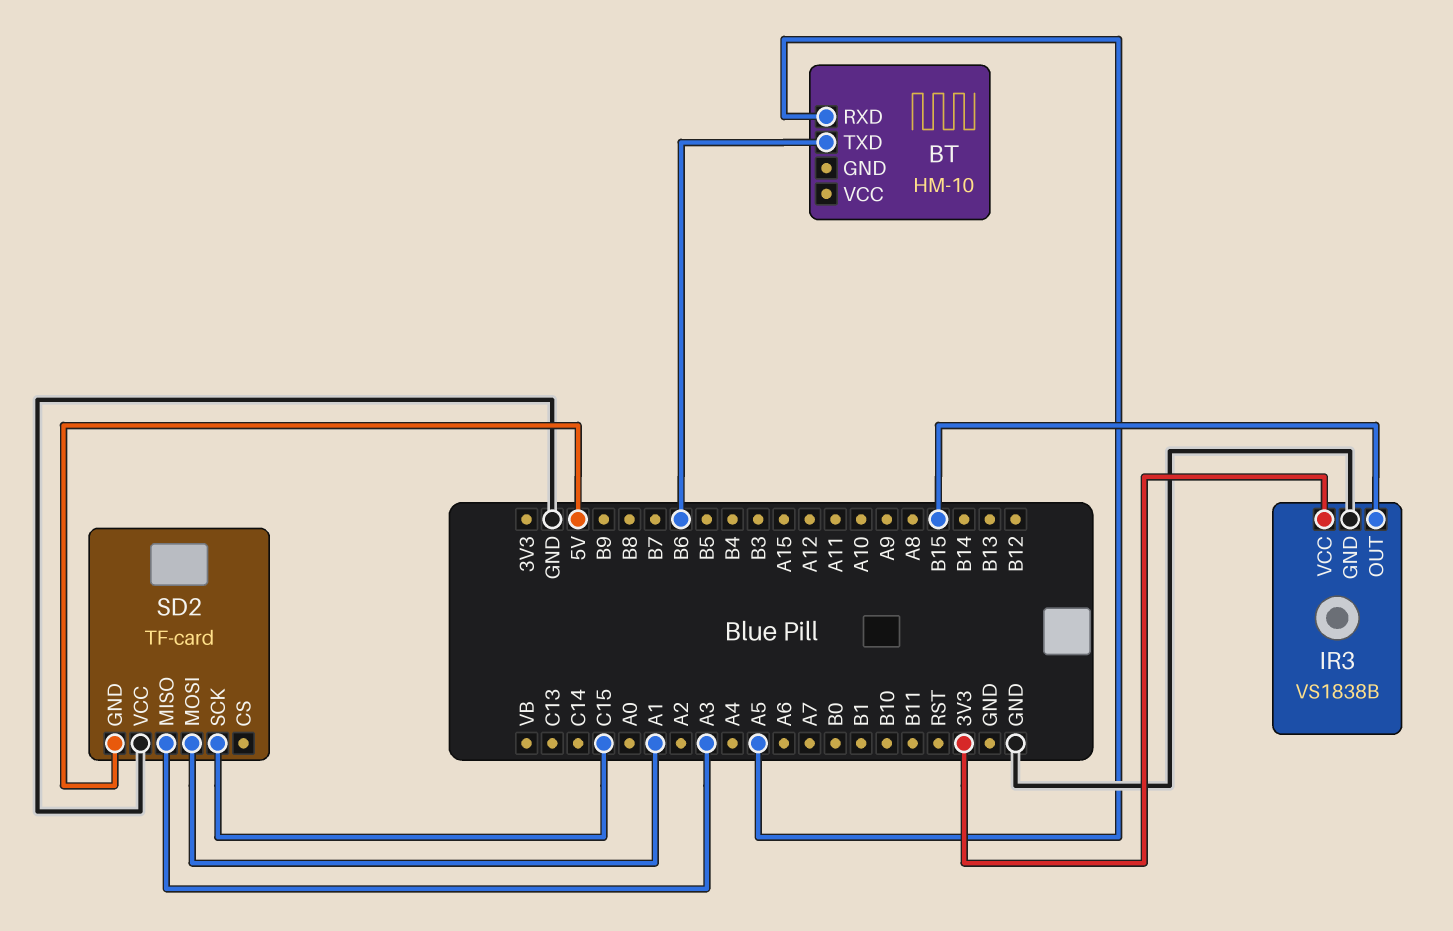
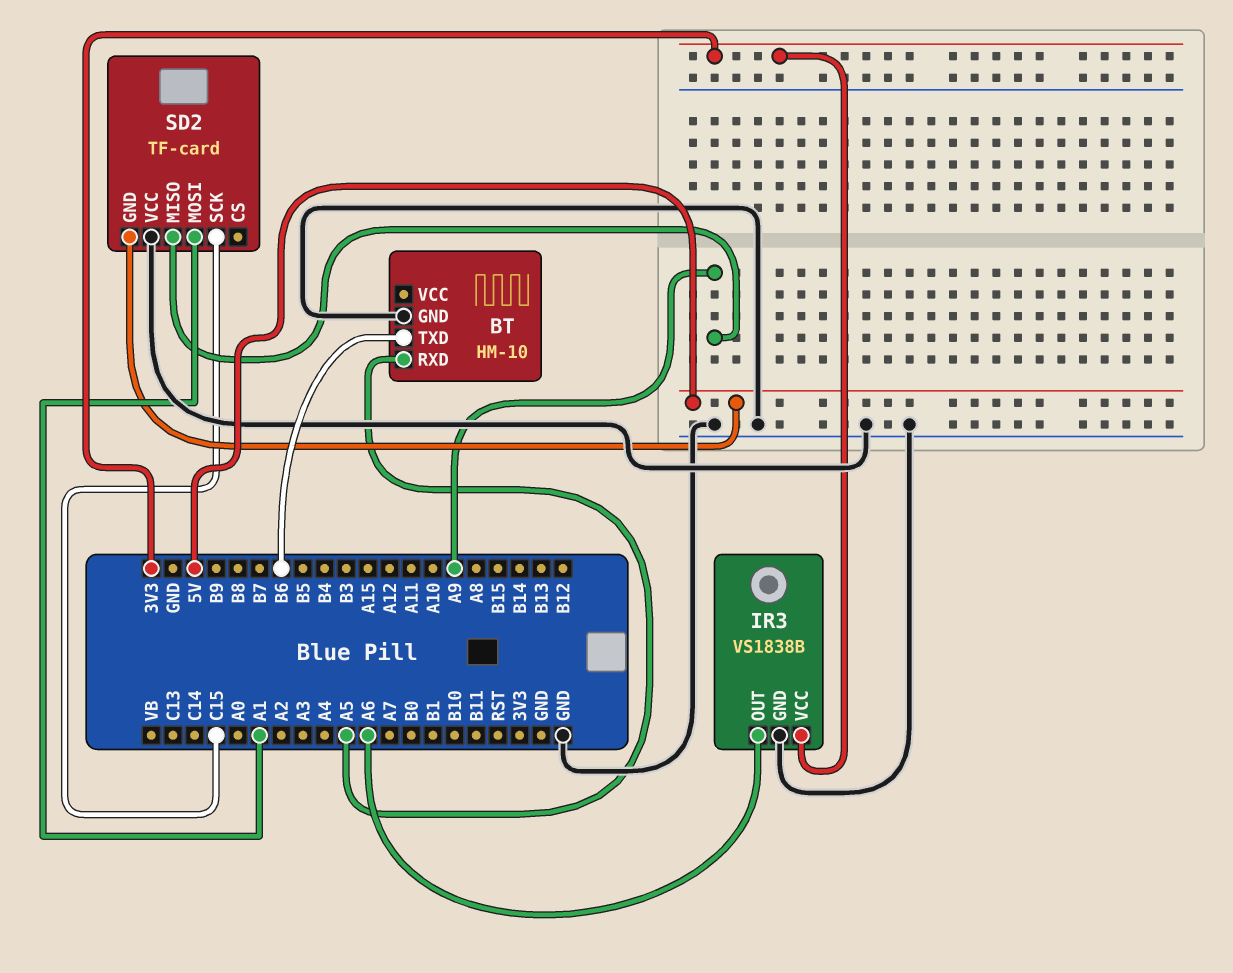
BT pin GND: none -> GND
IR3 pin OUT: B15 -> A6
SD2 pin MISO: A3 -> A9

